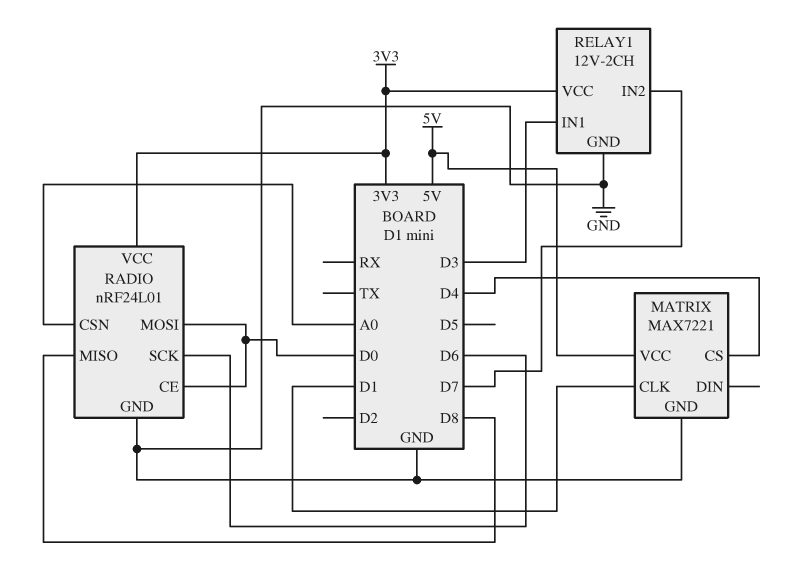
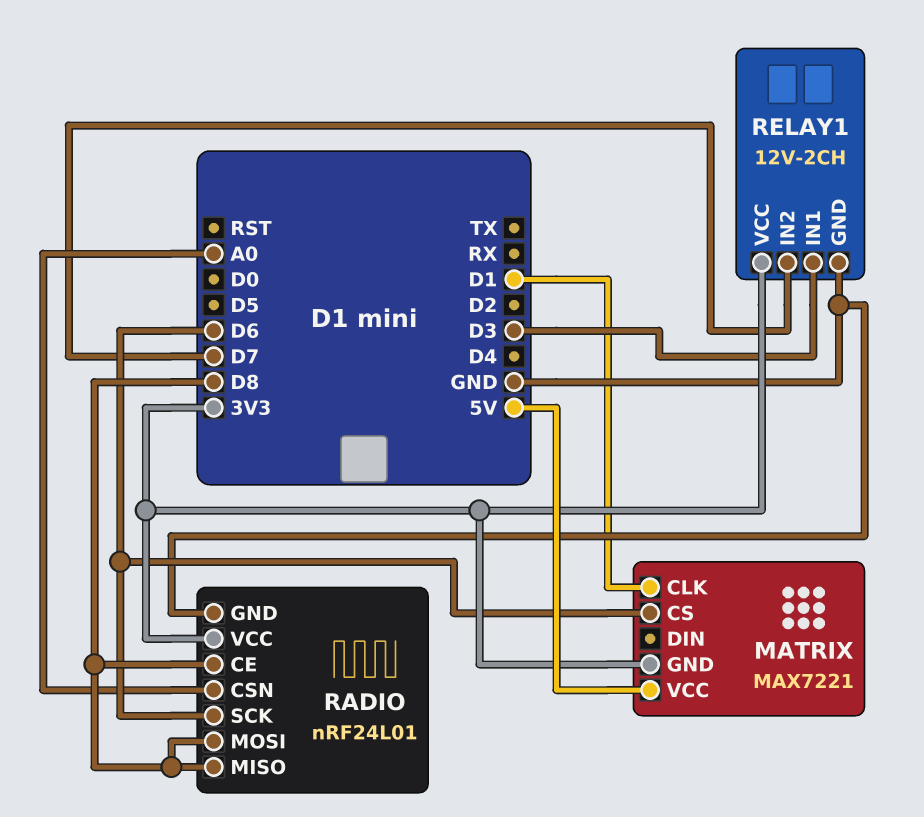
MATRIX pin CS: D4 -> D6
MATRIX pin GND: GND -> 3V3
RADIO pin CE: D0 -> D8
RADIO pin MOSI: D0 -> D8

